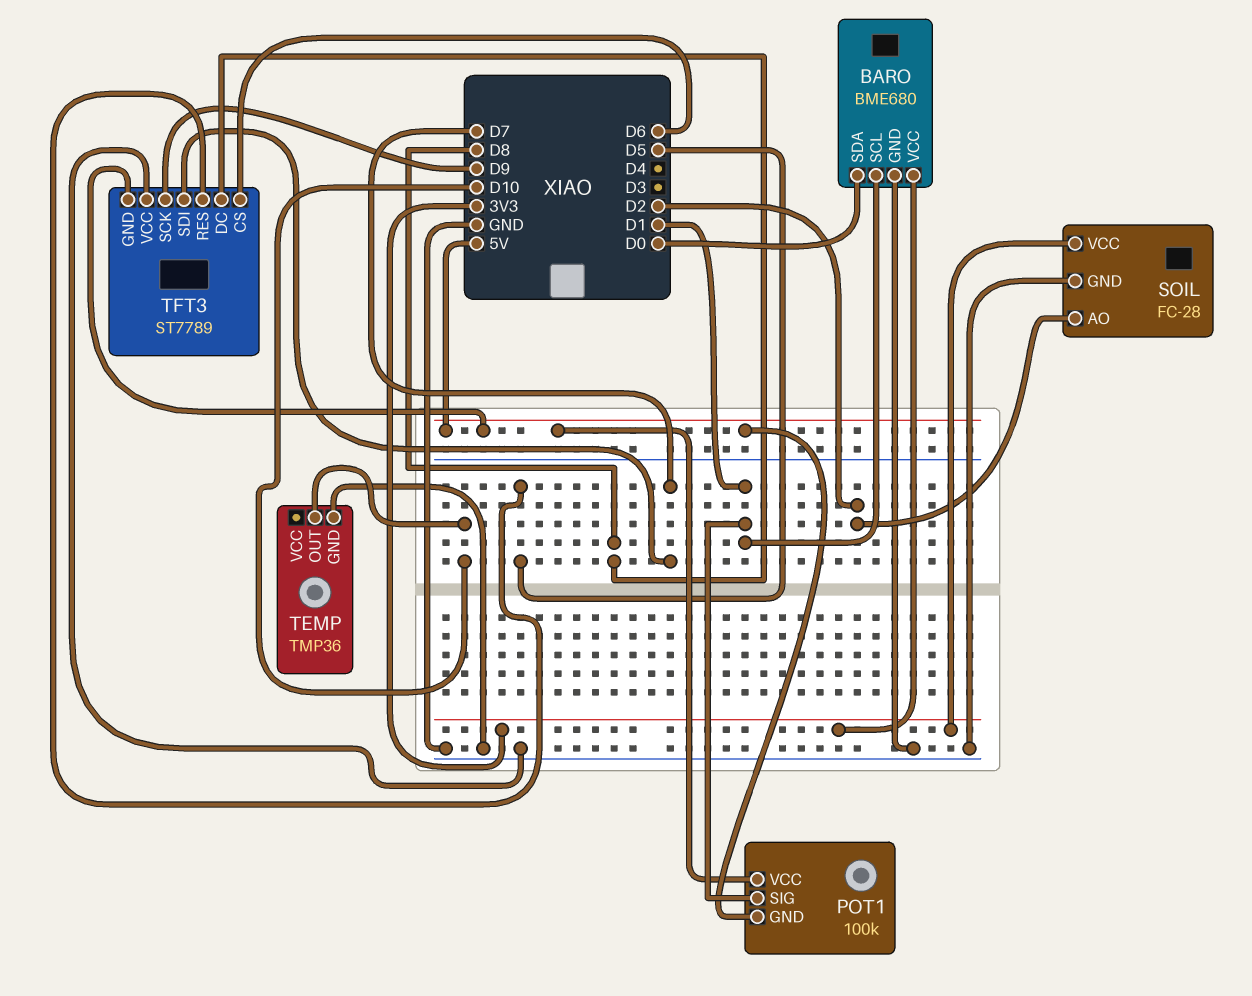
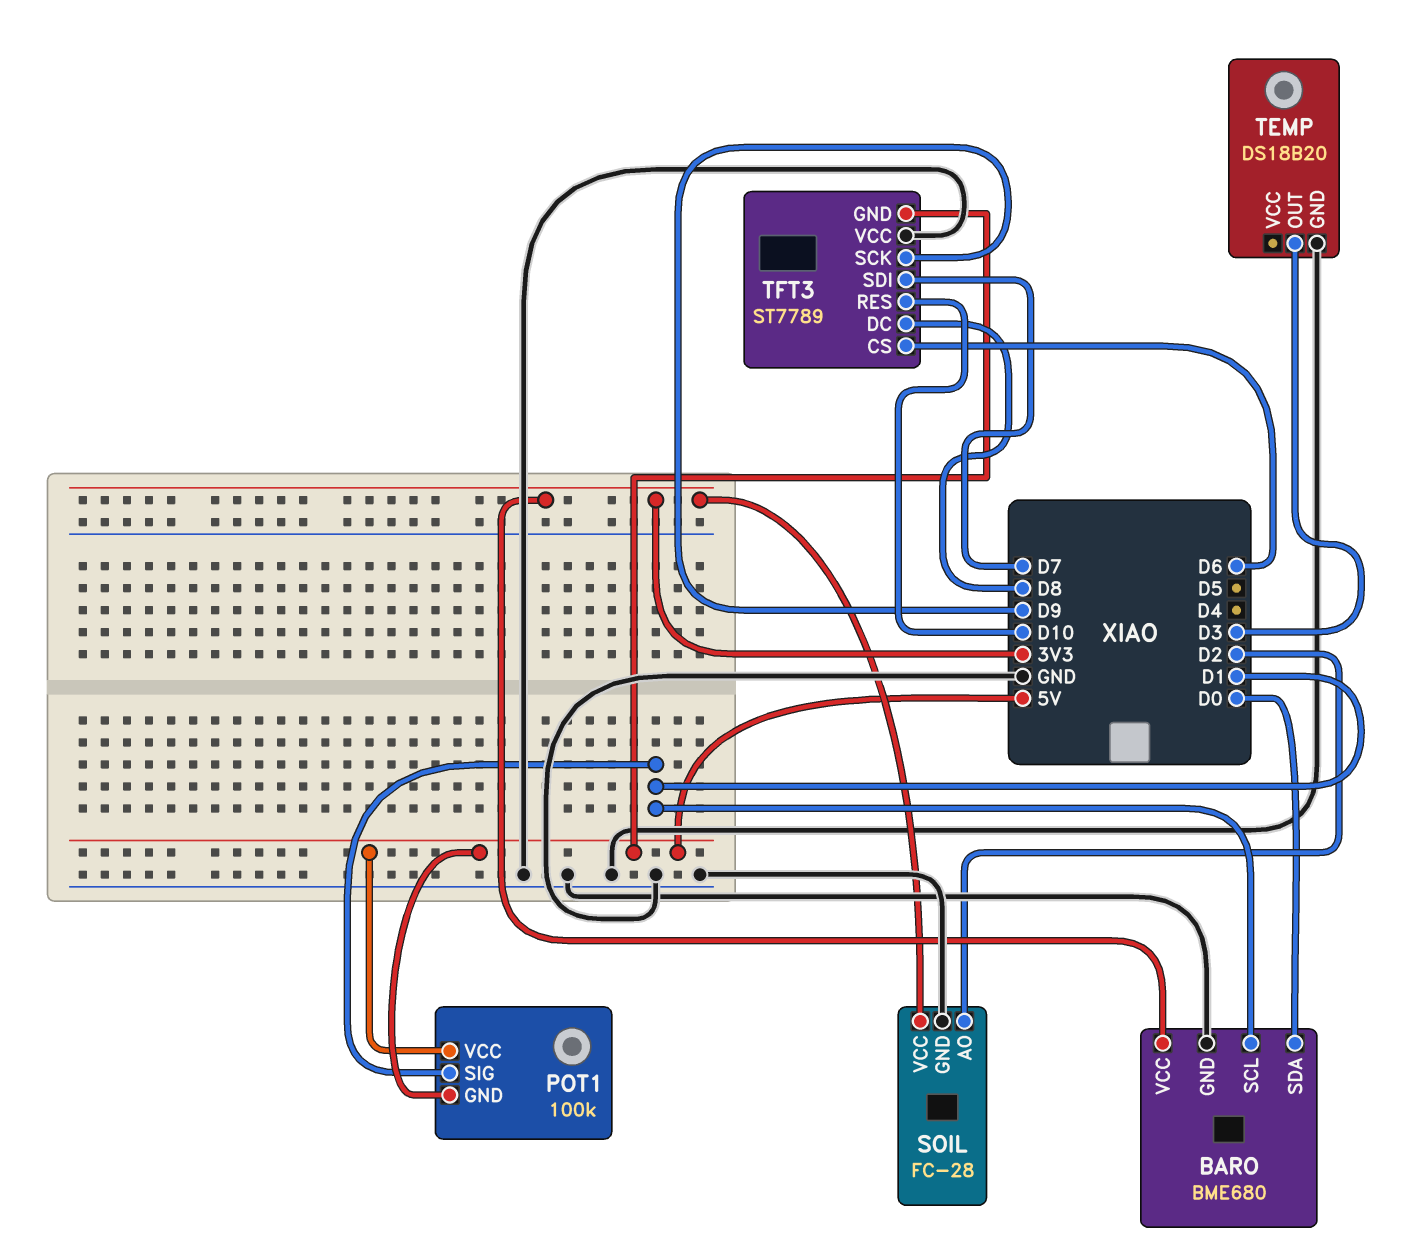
TEMP: TMP36 -> DS18B20
TEMP pin OUT: D10 -> D3
TFT3 pin RES: D5 -> D10

